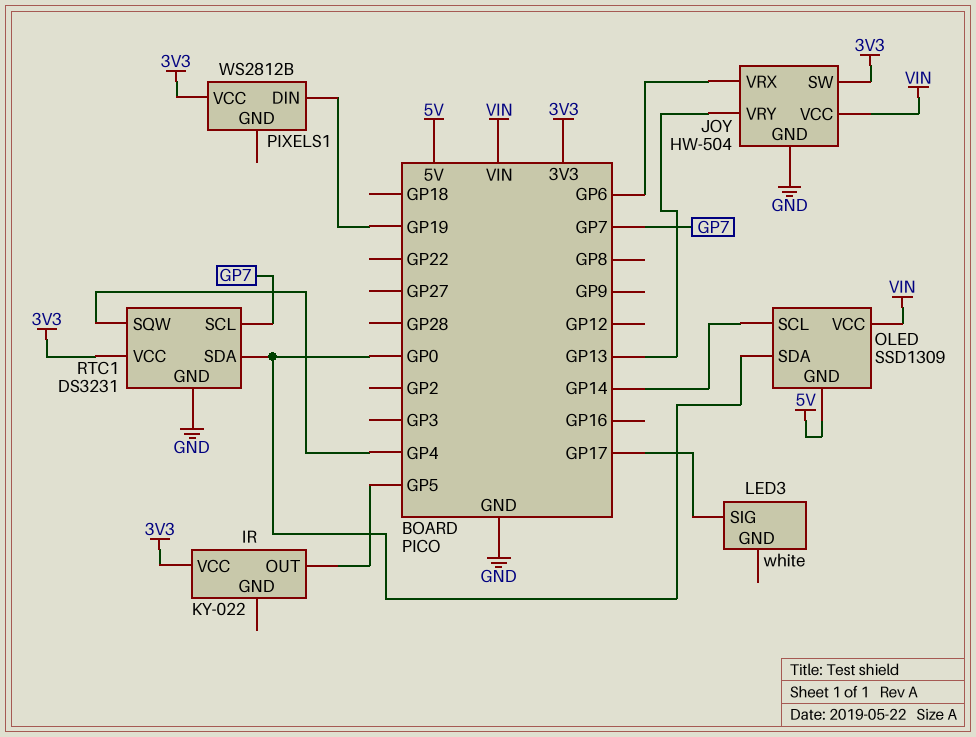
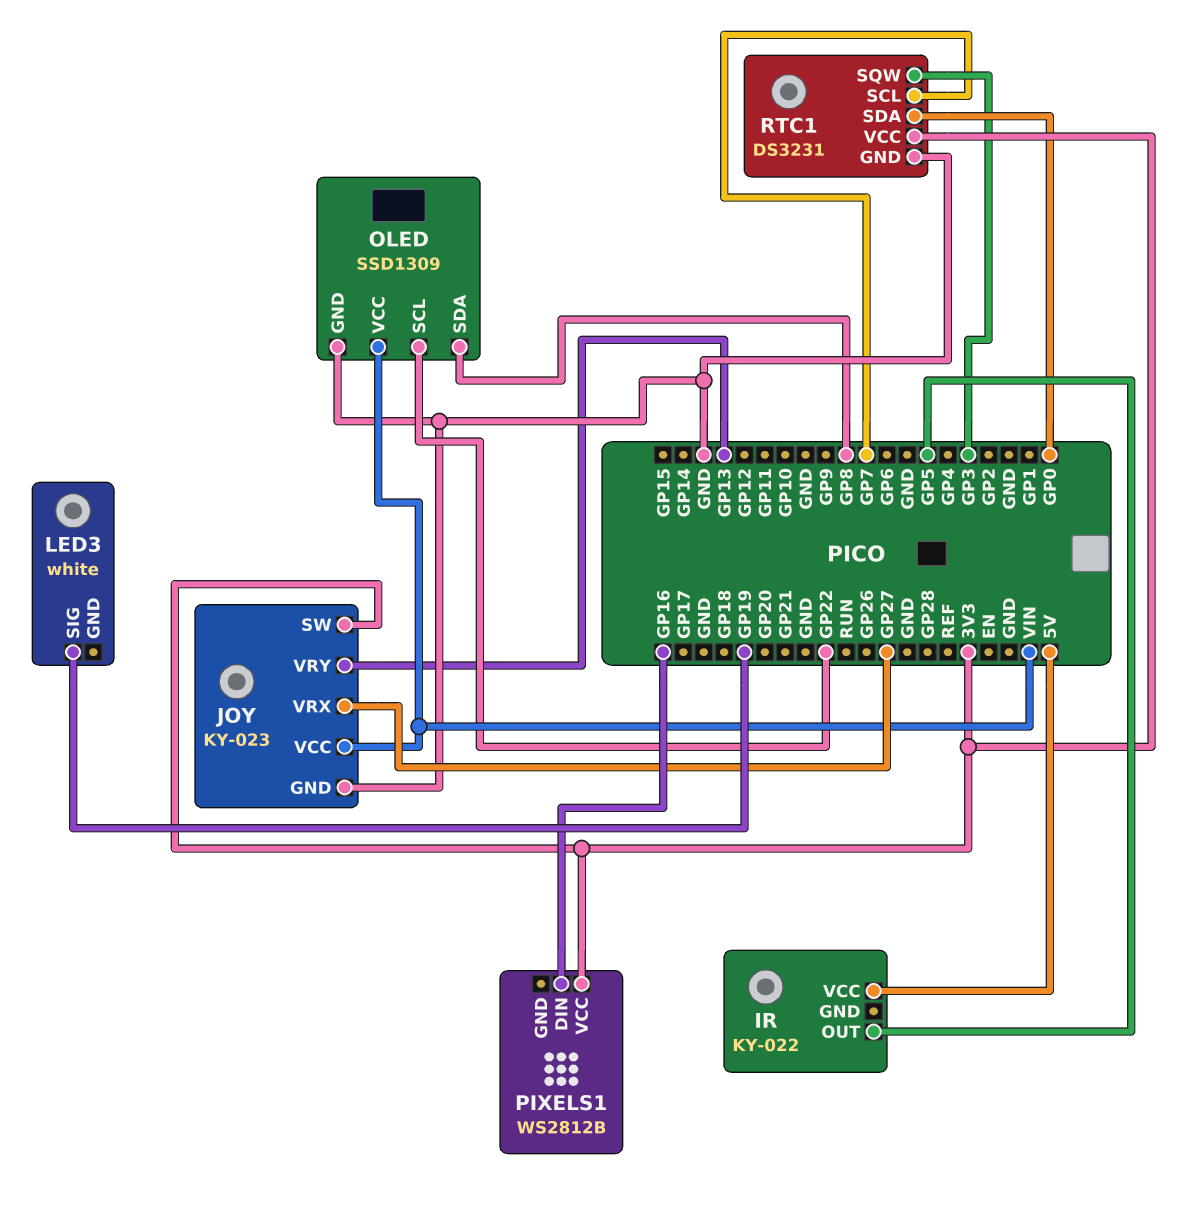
IR pin VCC: 3V3 -> 5V
JOY: HW-504 -> KY-023
JOY pin VRX: GP6 -> GP27
LED3 pin SIG: GP17 -> GP19
OLED pin GND: 5V -> GND
OLED pin SCL: GP14 -> GP22
OLED pin SDA: GP0 -> GP8
PIXELS1 pin DIN: GP19 -> GP16
RTC1 pin SQW: GP4 -> GP3

